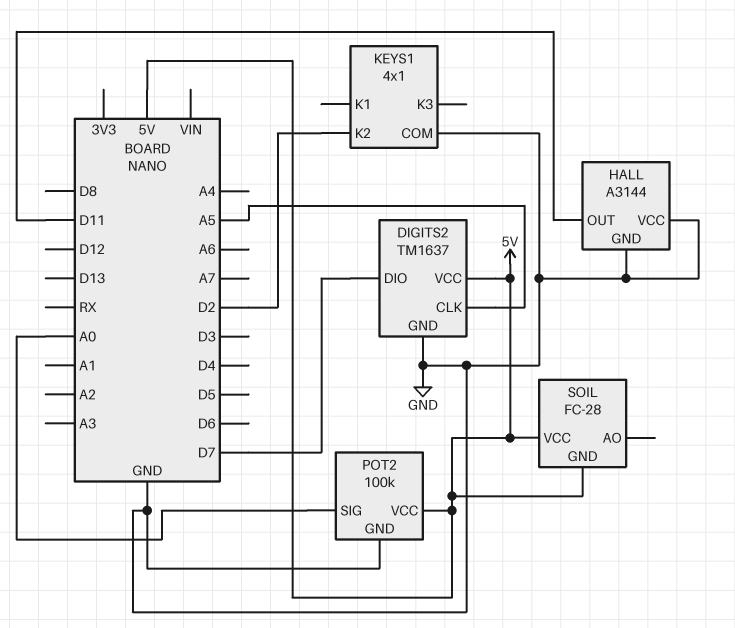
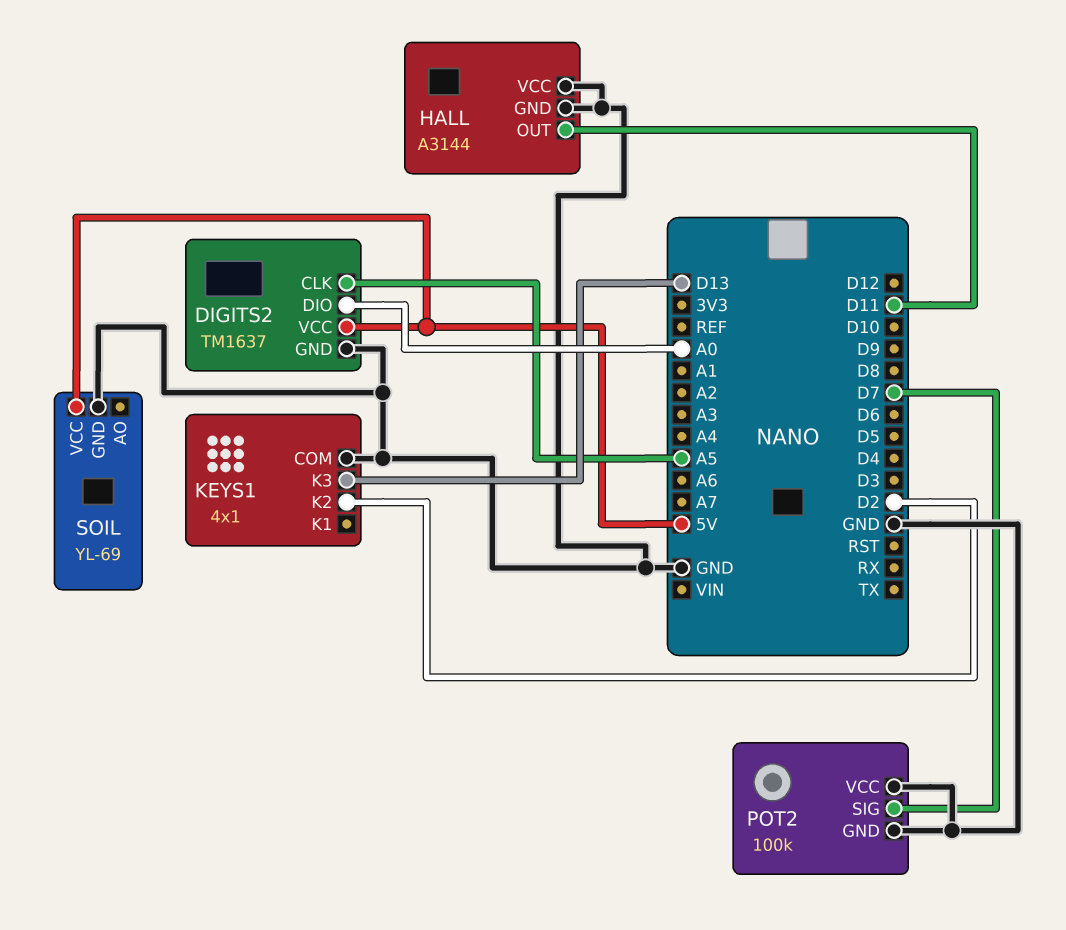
DIGITS2 pin DIO: D7 -> A0
KEYS1 pin K3: none -> D13
POT2 pin SIG: A0 -> D7
POT2 pin VCC: 5V -> GND
SOIL: FC-28 -> YL-69
SOIL pin GND: 5V -> GND

